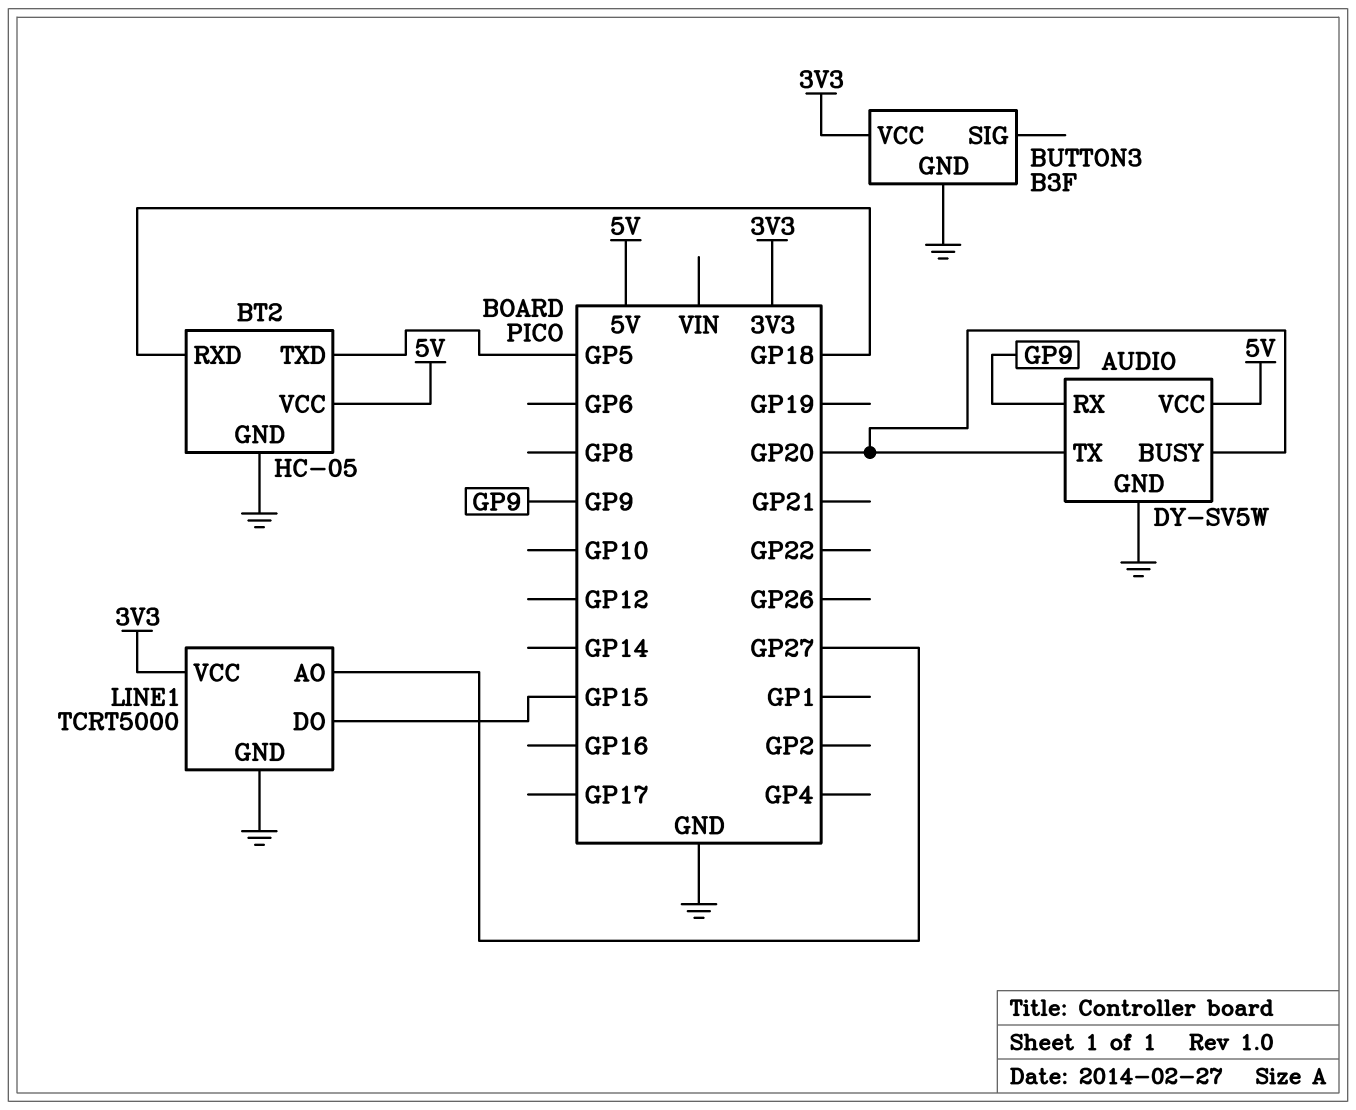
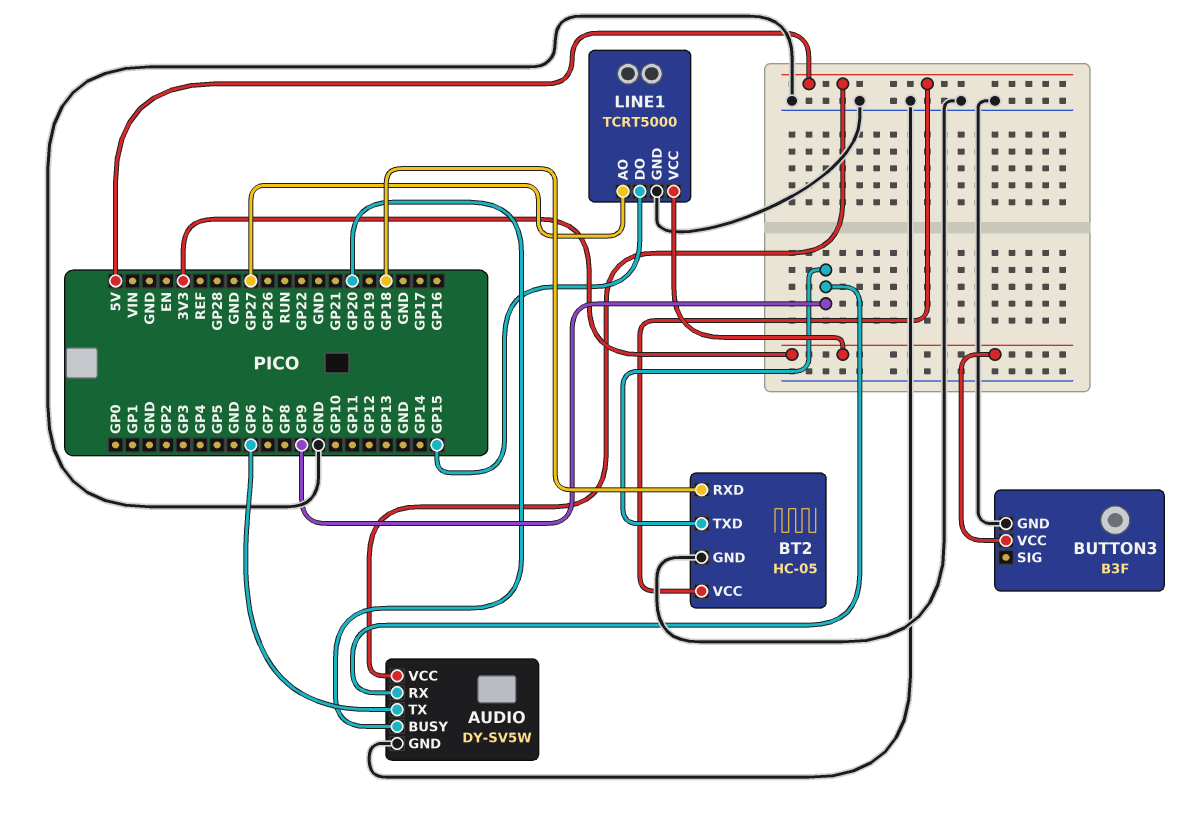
AUDIO pin TX: GP20 -> GP6
BT2 pin TXD: GP5 -> GP9

